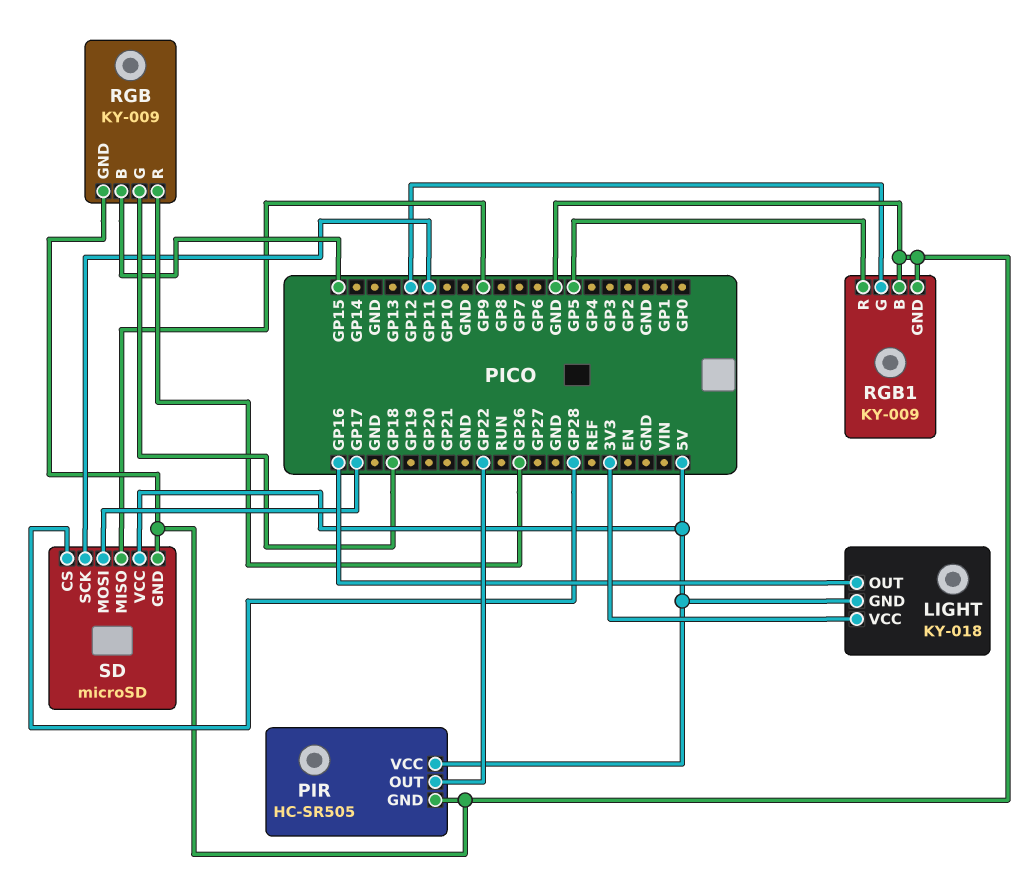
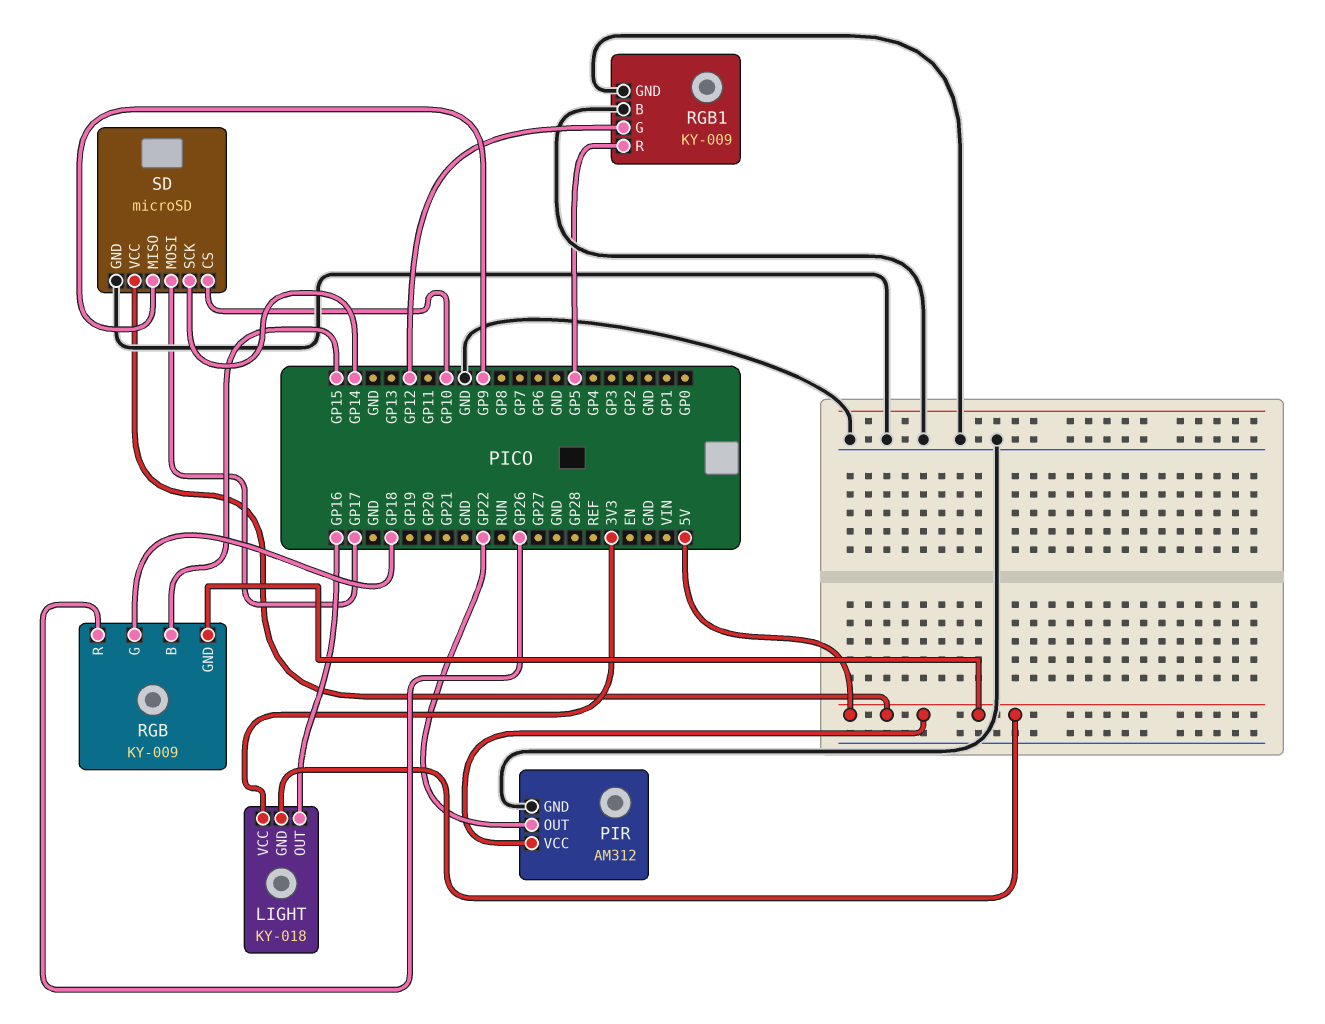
PIR: HC-SR505 -> AM312
RGB pin GND: GND -> 5V
SD pin CS: GP28 -> GP10
SD pin SCK: GP11 -> GP14

